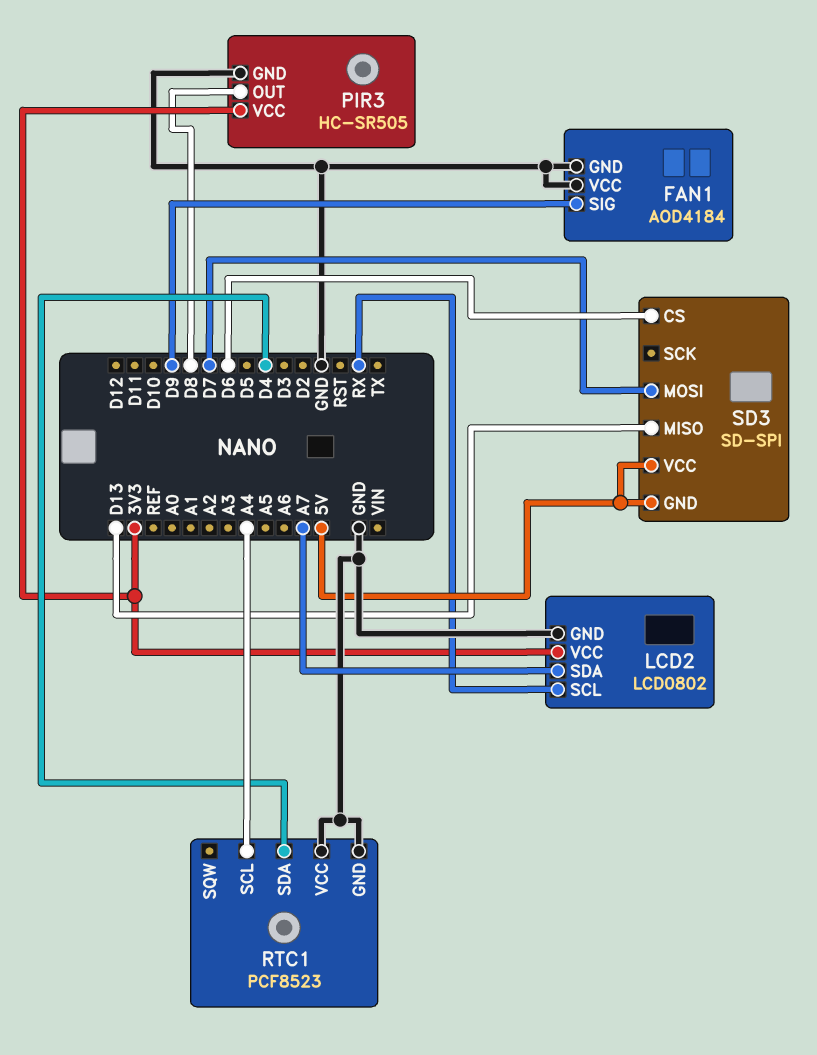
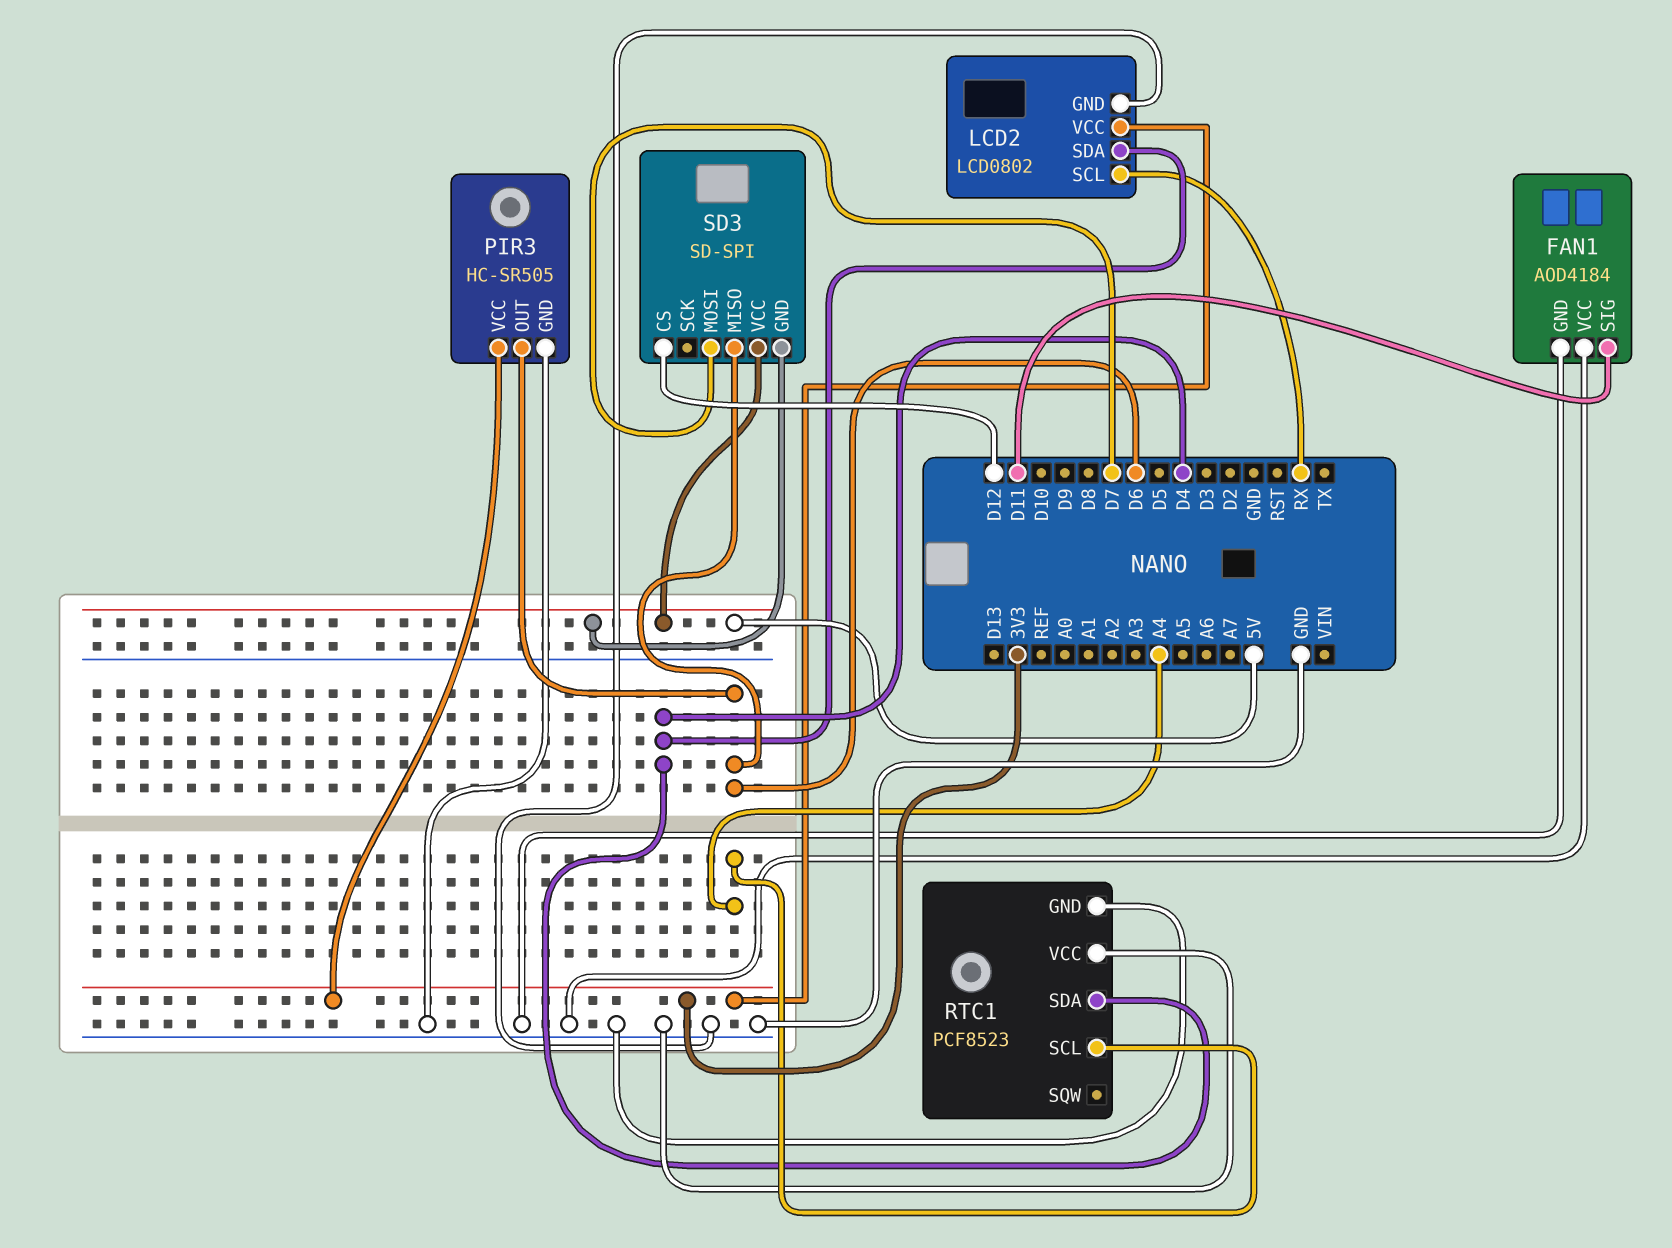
FAN1 pin SIG: D9 -> D11
LCD2 pin SDA: A7 -> D4
PIR3 pin OUT: D8 -> D6
SD3 pin CS: D6 -> D12
SD3 pin MISO: D13 -> D6

